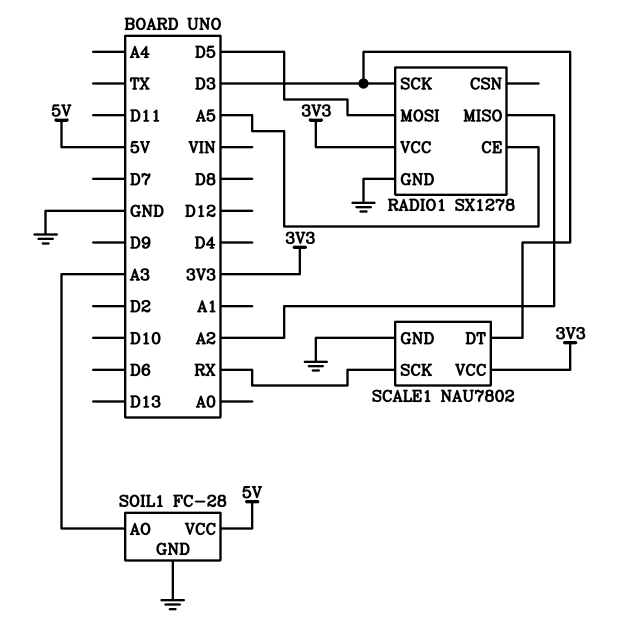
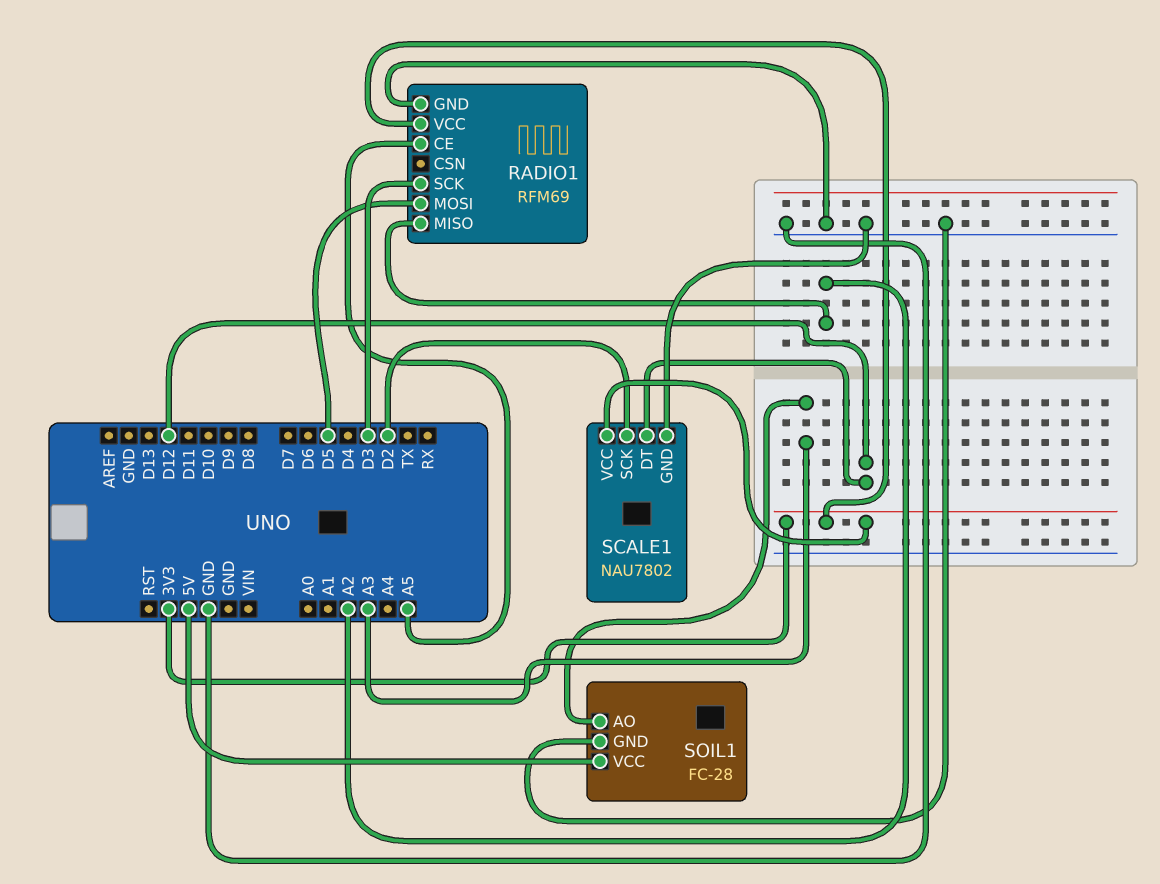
RADIO1: SX1278 -> RFM69
SCALE1 pin DT: D3 -> D12
SCALE1 pin SCK: RX -> D2

